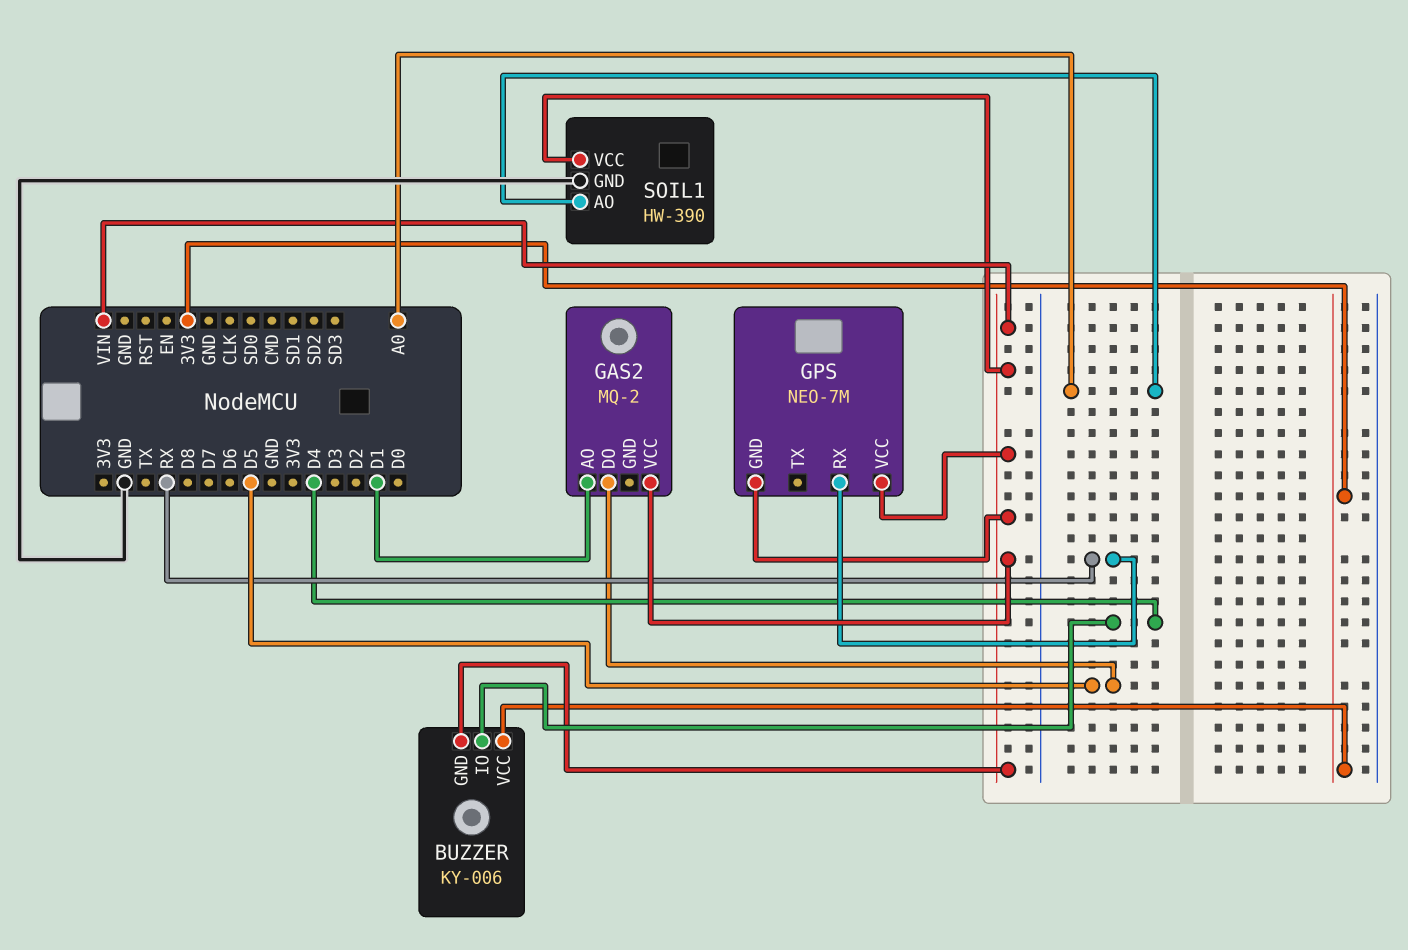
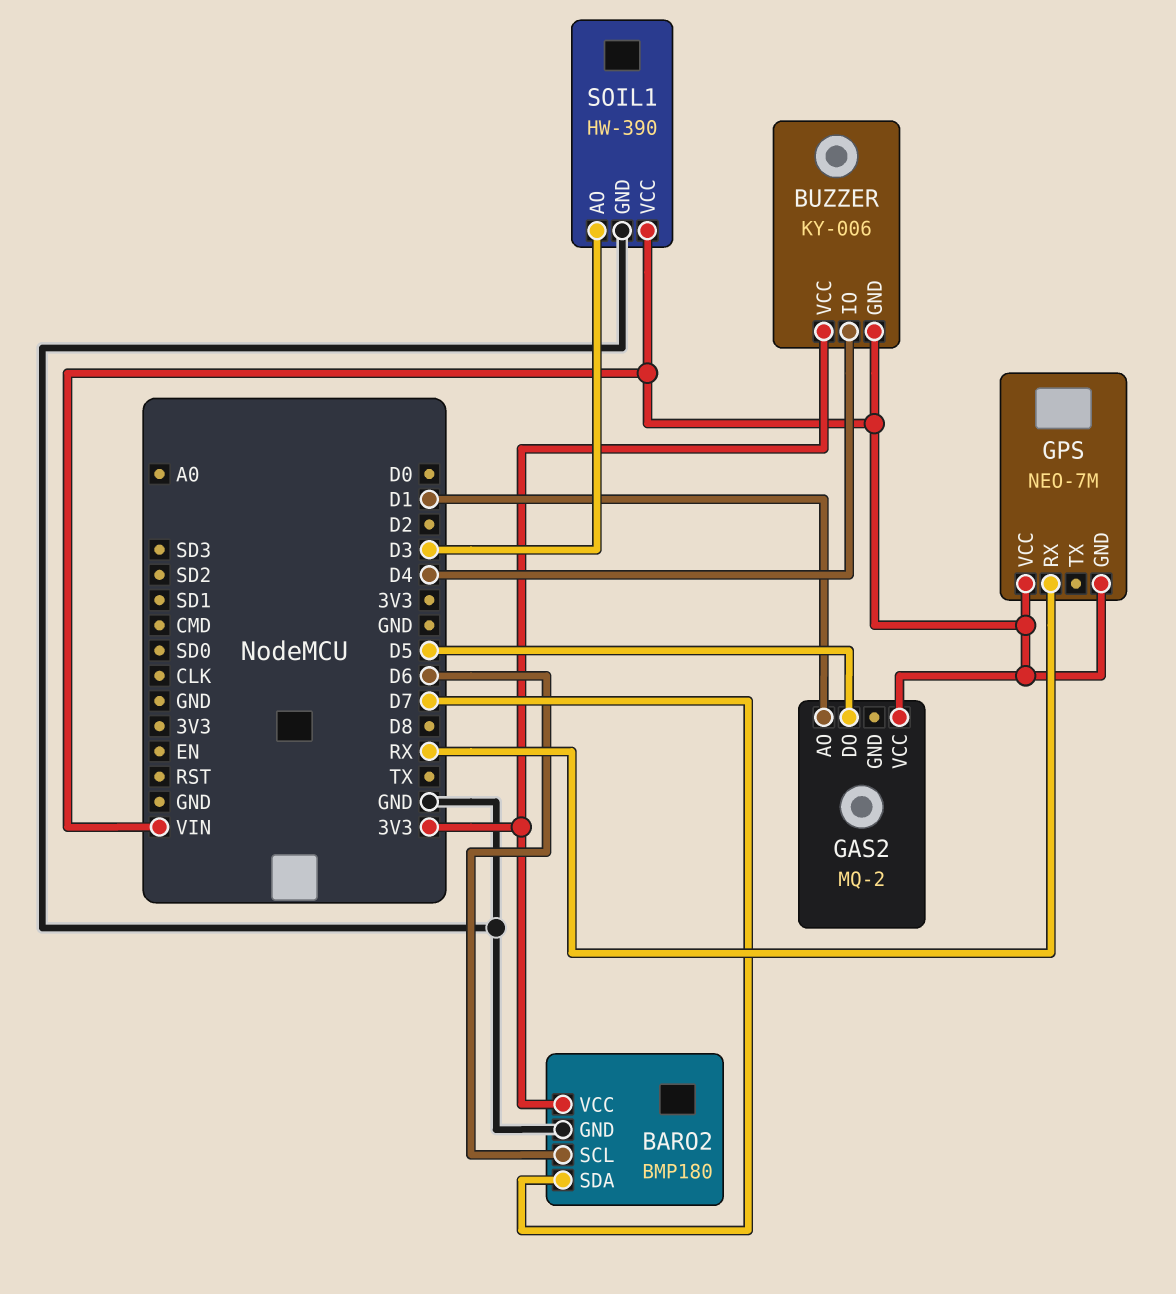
BARO2: none -> BMP180
BARO2 pin GND: none -> GND
BARO2 pin SCL: none -> D6
BARO2 pin SDA: none -> D7
BARO2 pin VCC: none -> 3V3
SOIL1 pin AO: A0 -> D3

